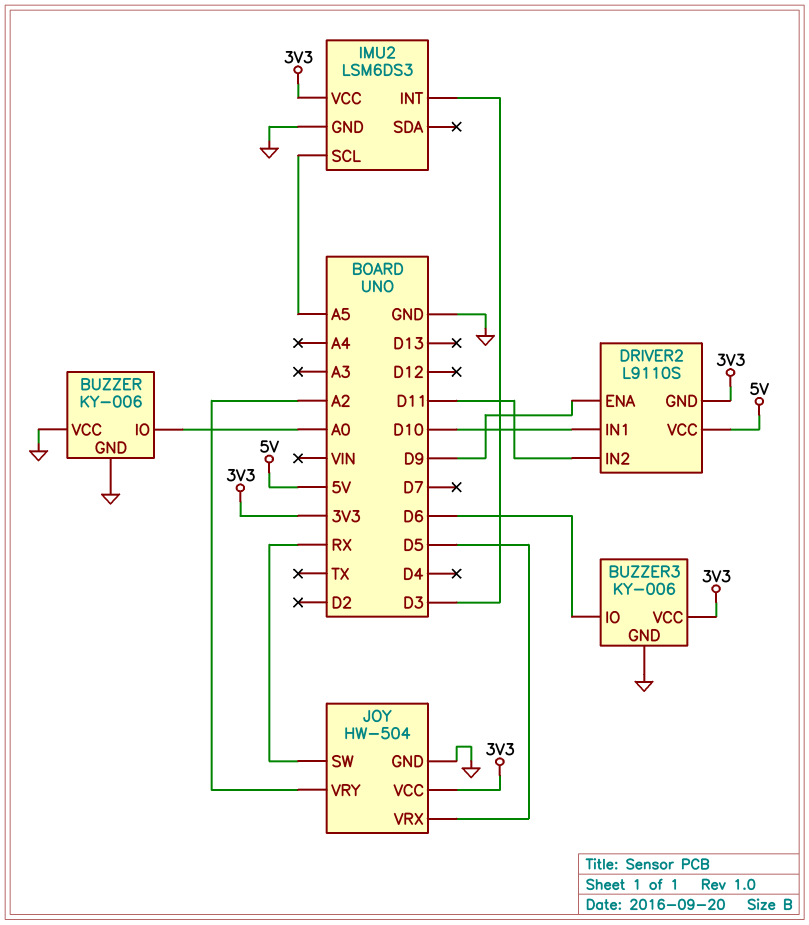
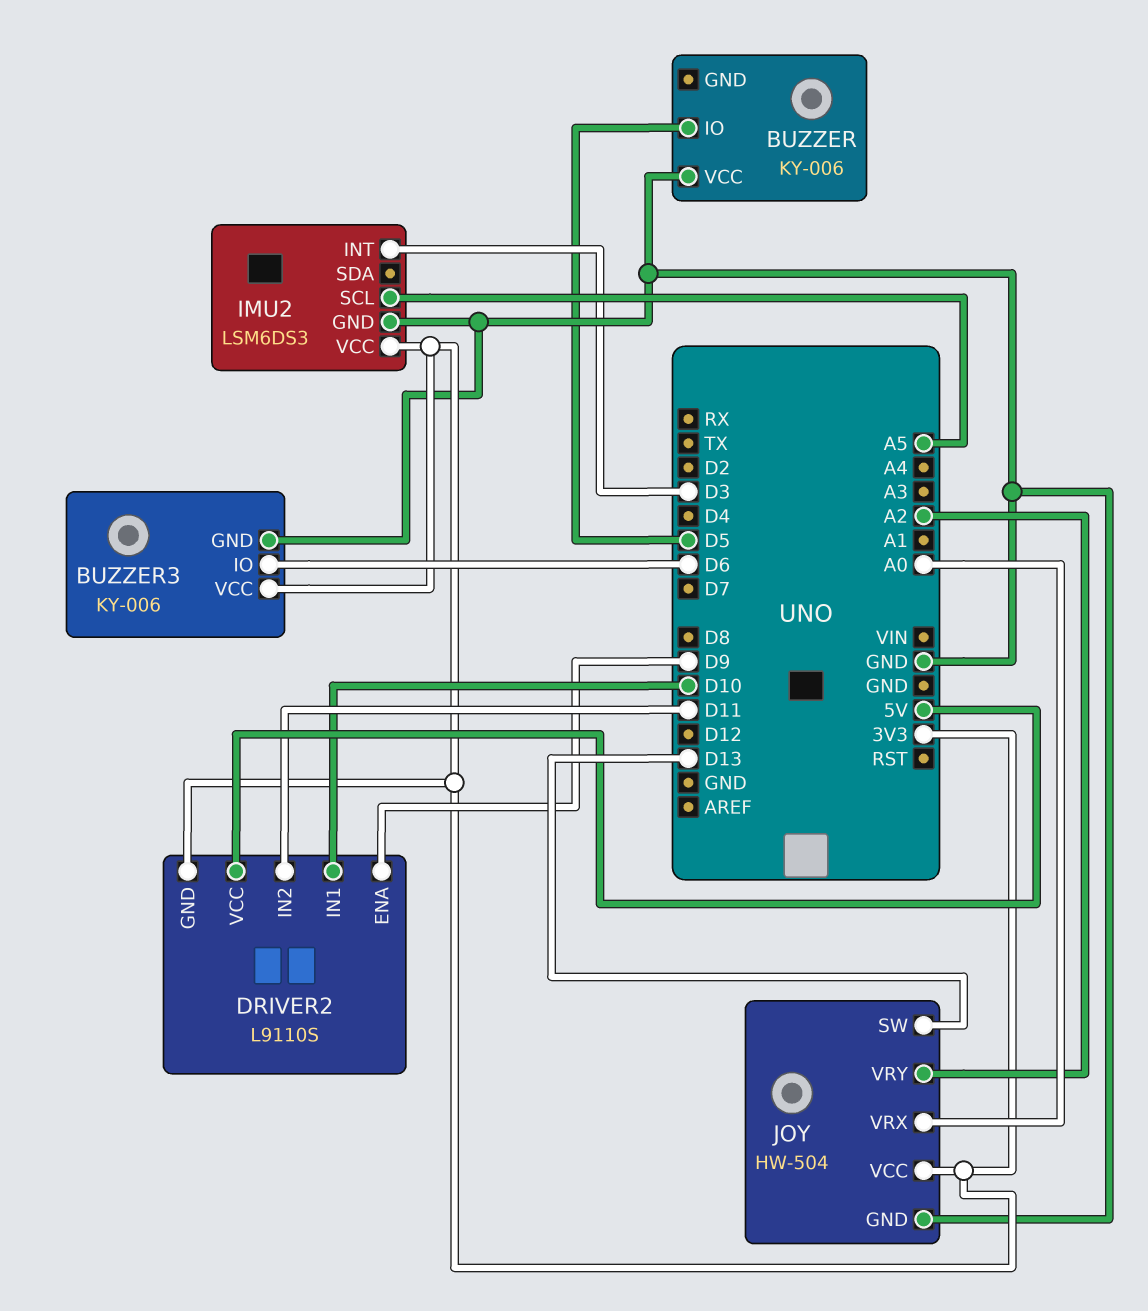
BUZZER pin GND: GND -> none
BUZZER pin IO: A0 -> D5
JOY pin SW: RX -> D13
JOY pin VRX: D5 -> A0

